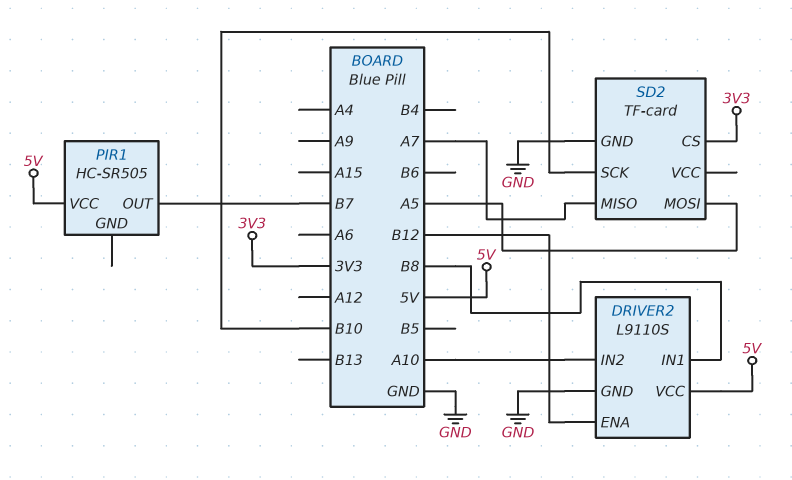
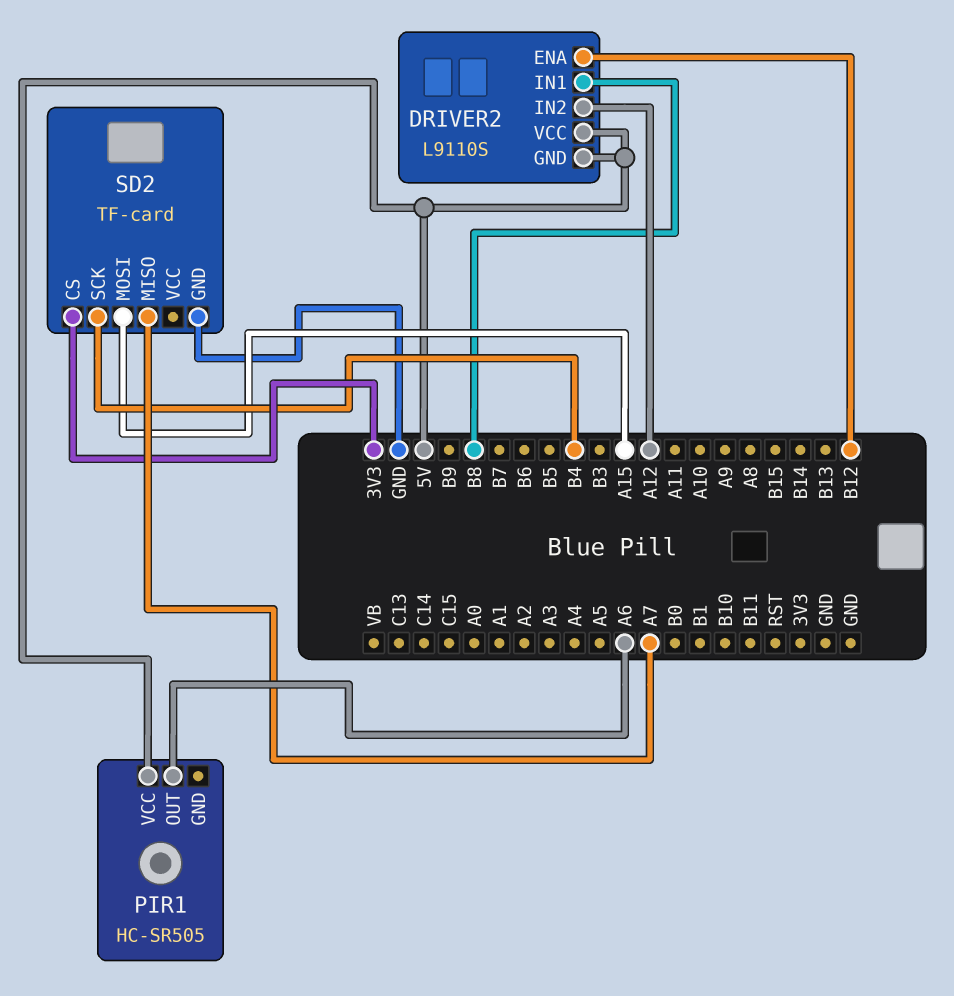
DRIVER2 pin GND: GND -> 5V
DRIVER2 pin IN2: A10 -> A12
PIR1 pin OUT: B7 -> A6
SD2 pin MOSI: A5 -> A15
SD2 pin SCK: B10 -> B4

